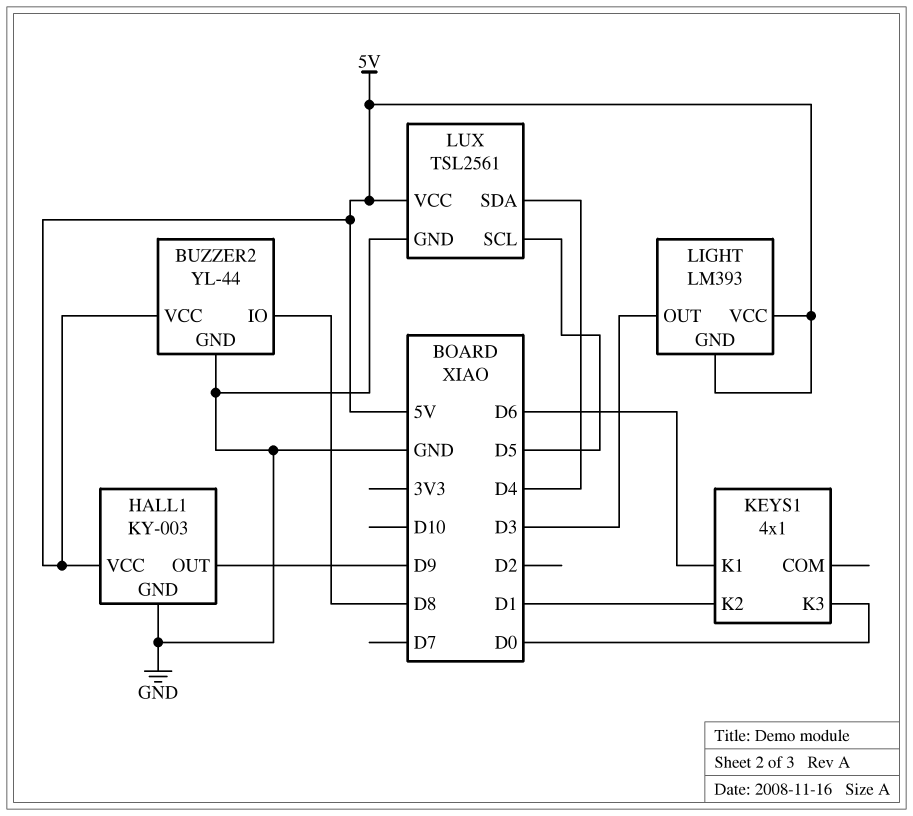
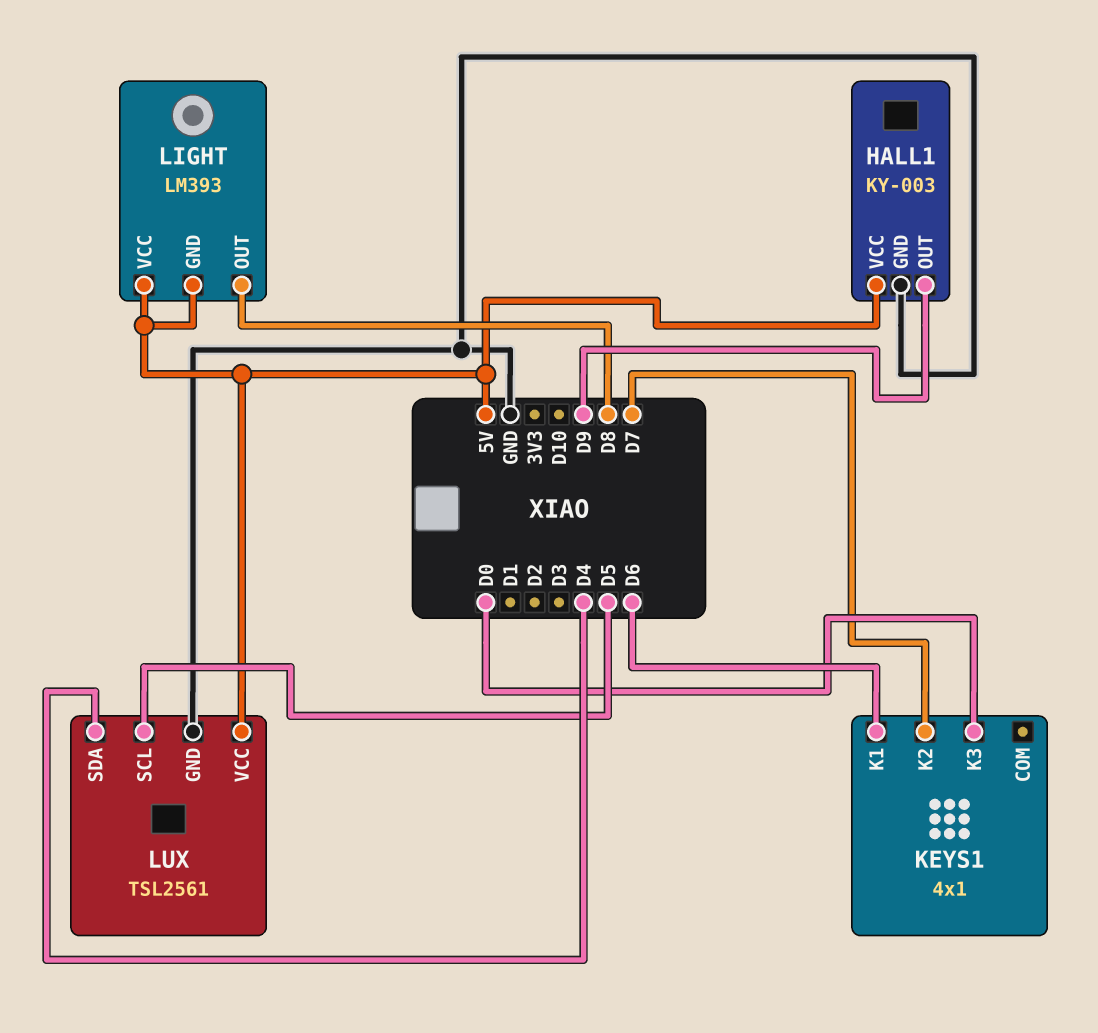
BUZZER2: YL-44 -> none
BUZZER2 pin GND: GND -> none
BUZZER2 pin IO: D8 -> none
BUZZER2 pin VCC: 5V -> none
KEYS1 pin K2: D1 -> D7
LIGHT pin OUT: D3 -> D8

